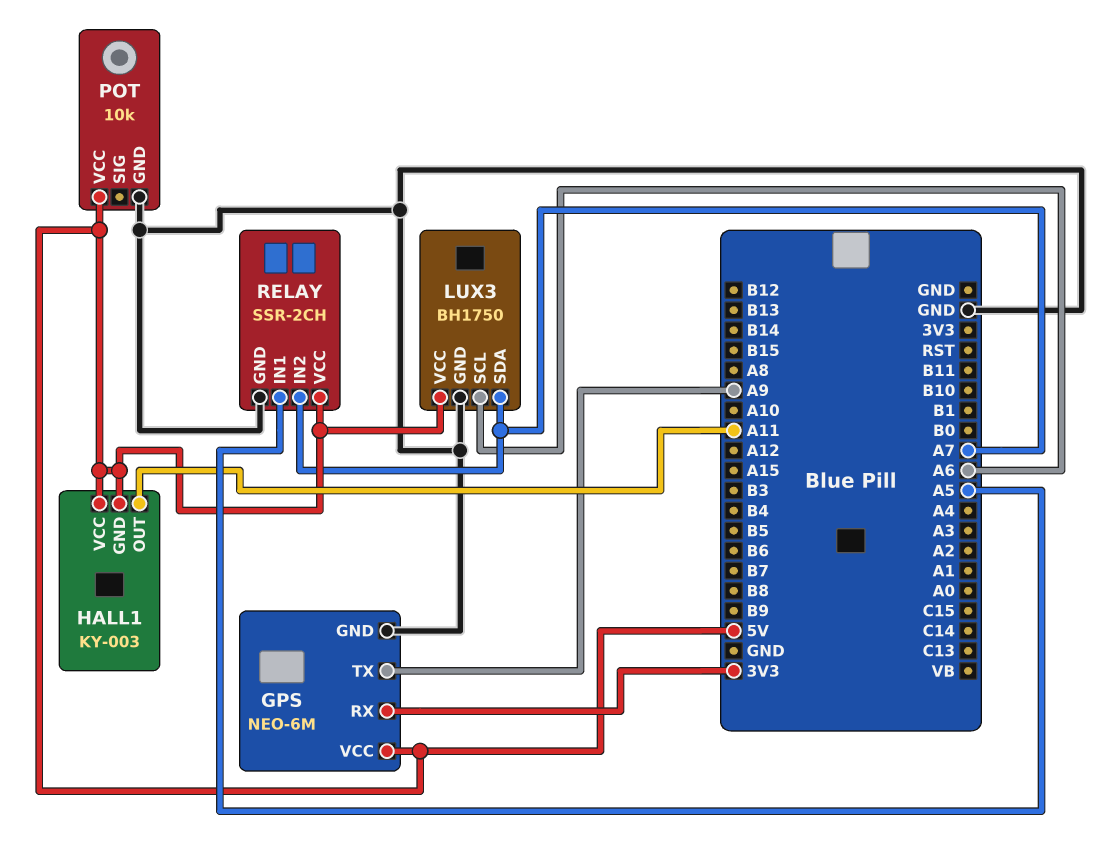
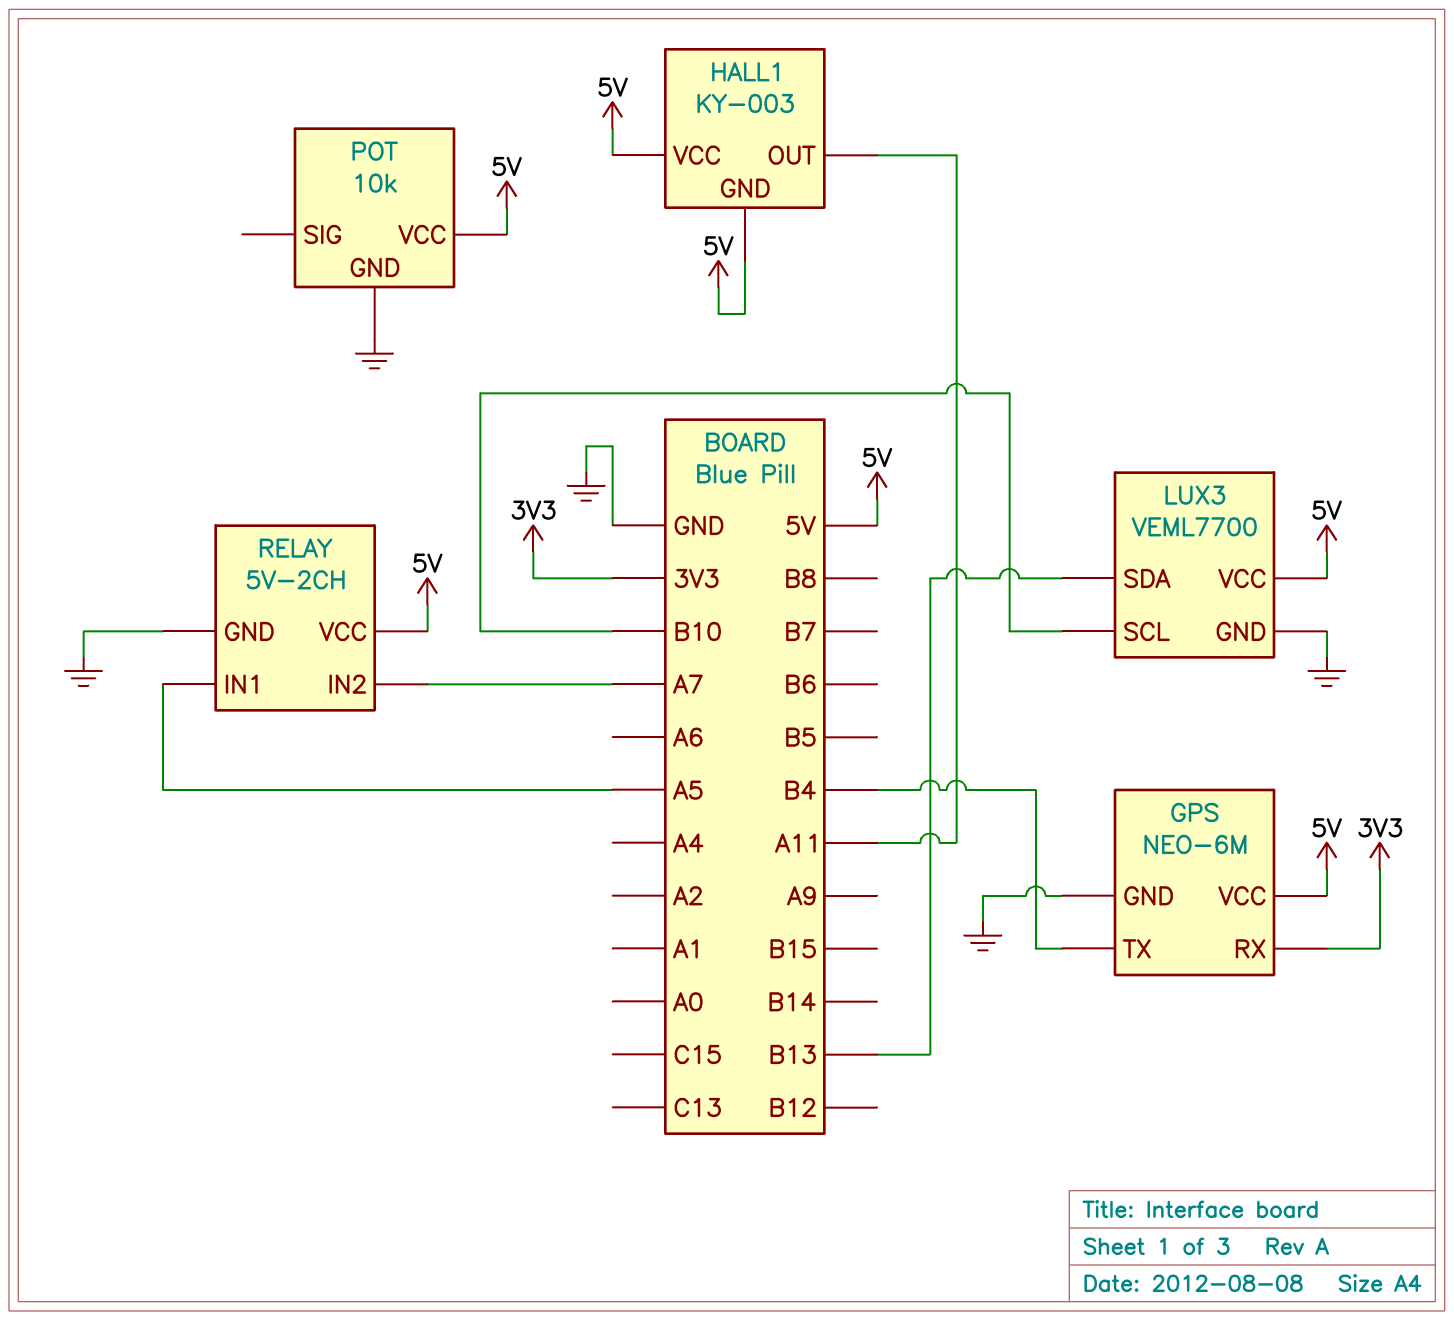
GPS pin TX: A9 -> B4
LUX3: BH1750 -> VEML7700
LUX3 pin SCL: A6 -> B10
LUX3 pin SDA: A7 -> B13
RELAY: SSR-2CH -> 5V-2CH

